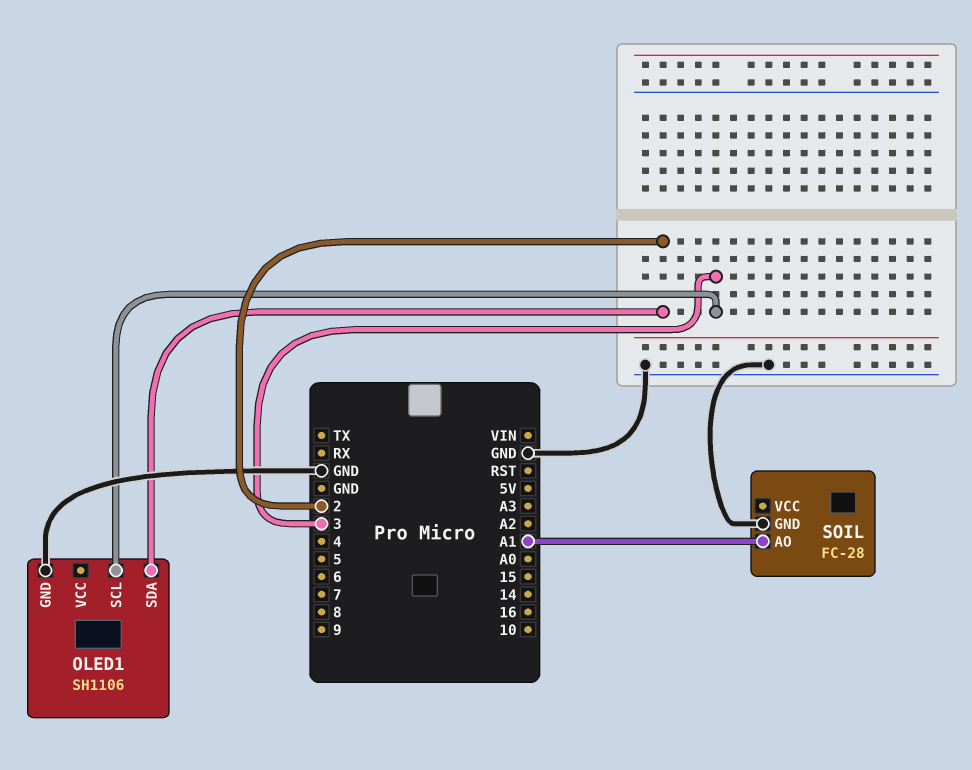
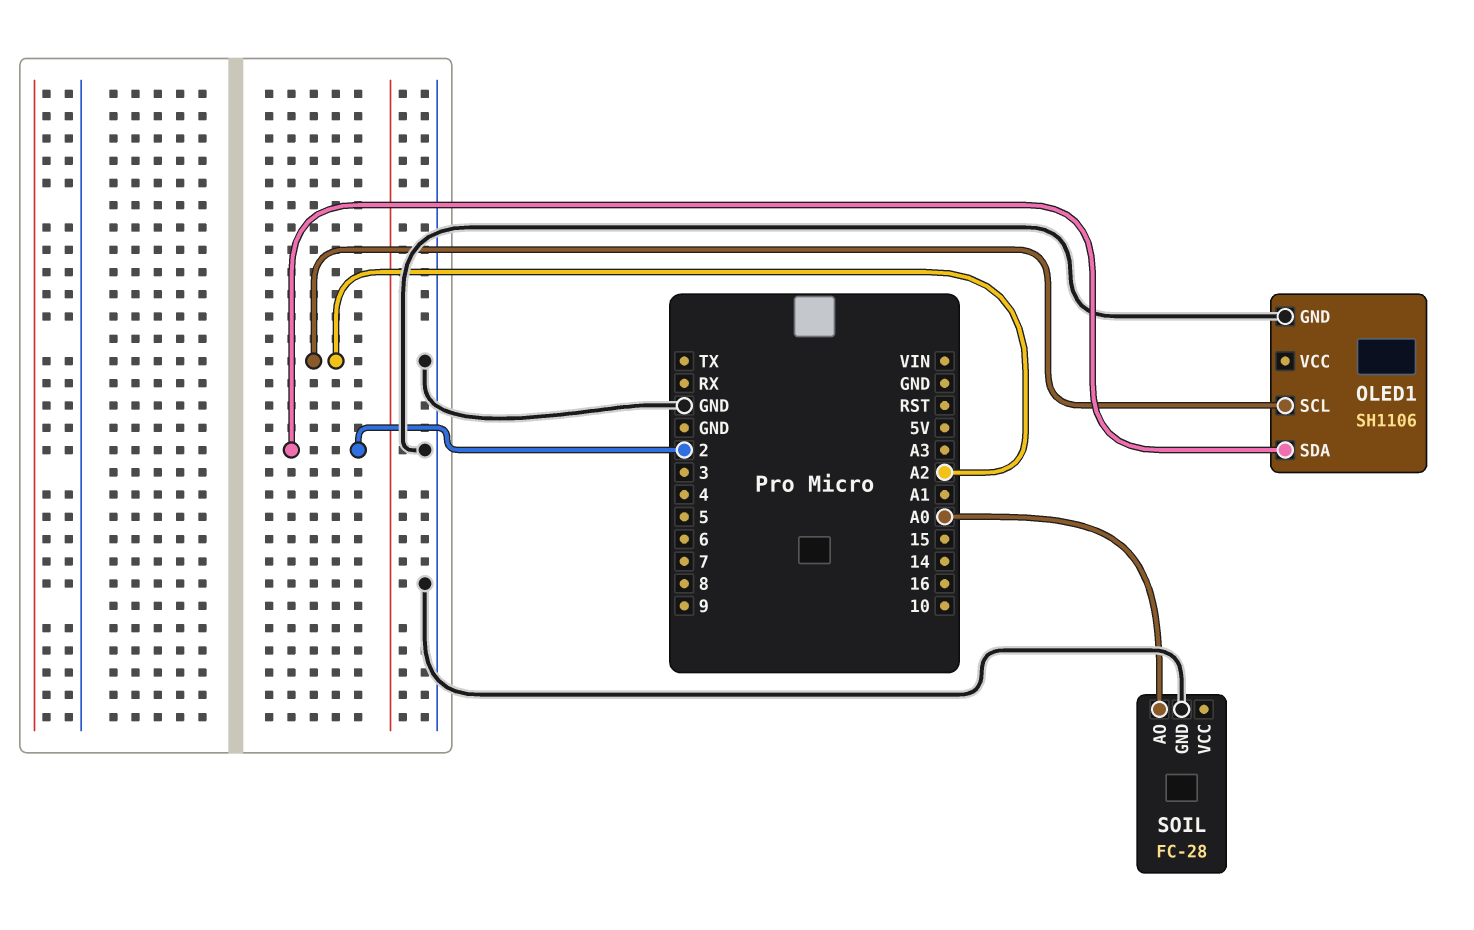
OLED1 pin SCL: 3 -> A2
SOIL pin AO: A1 -> A0

